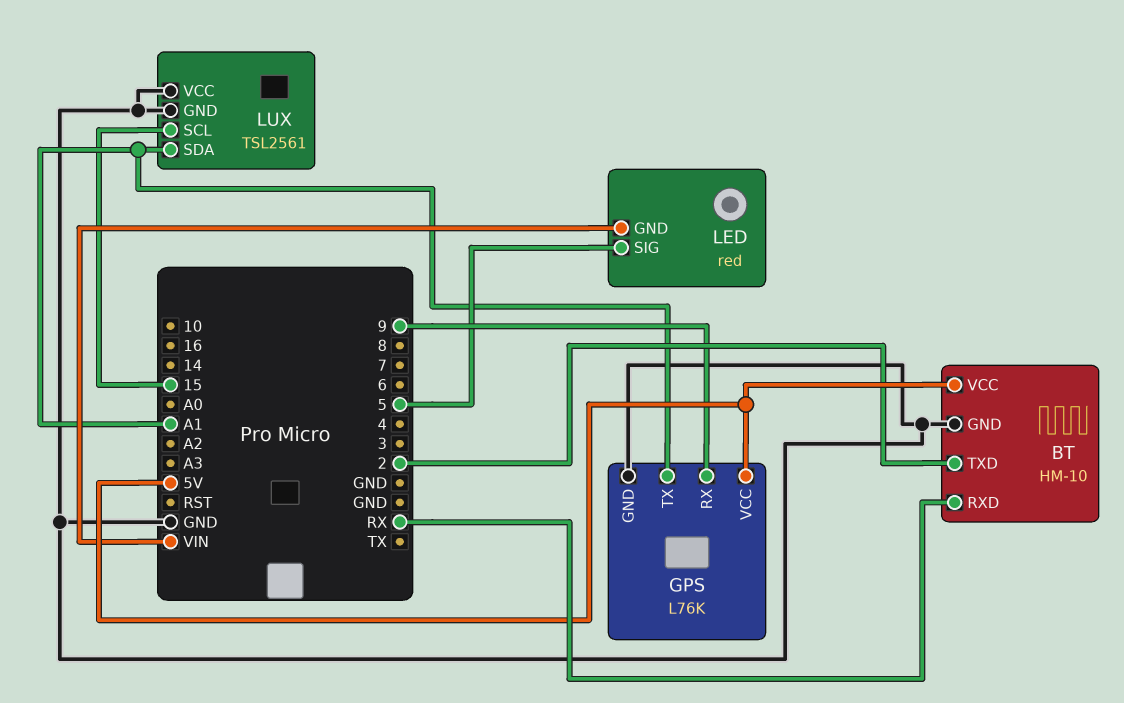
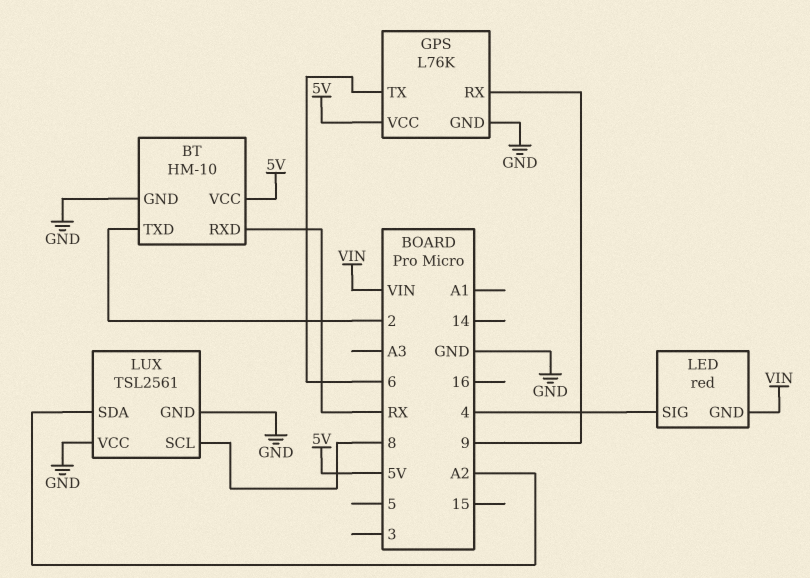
GPS pin TX: A1 -> 6
LED pin SIG: 5 -> 4
LUX pin SCL: 15 -> 8
LUX pin SDA: A1 -> A2

